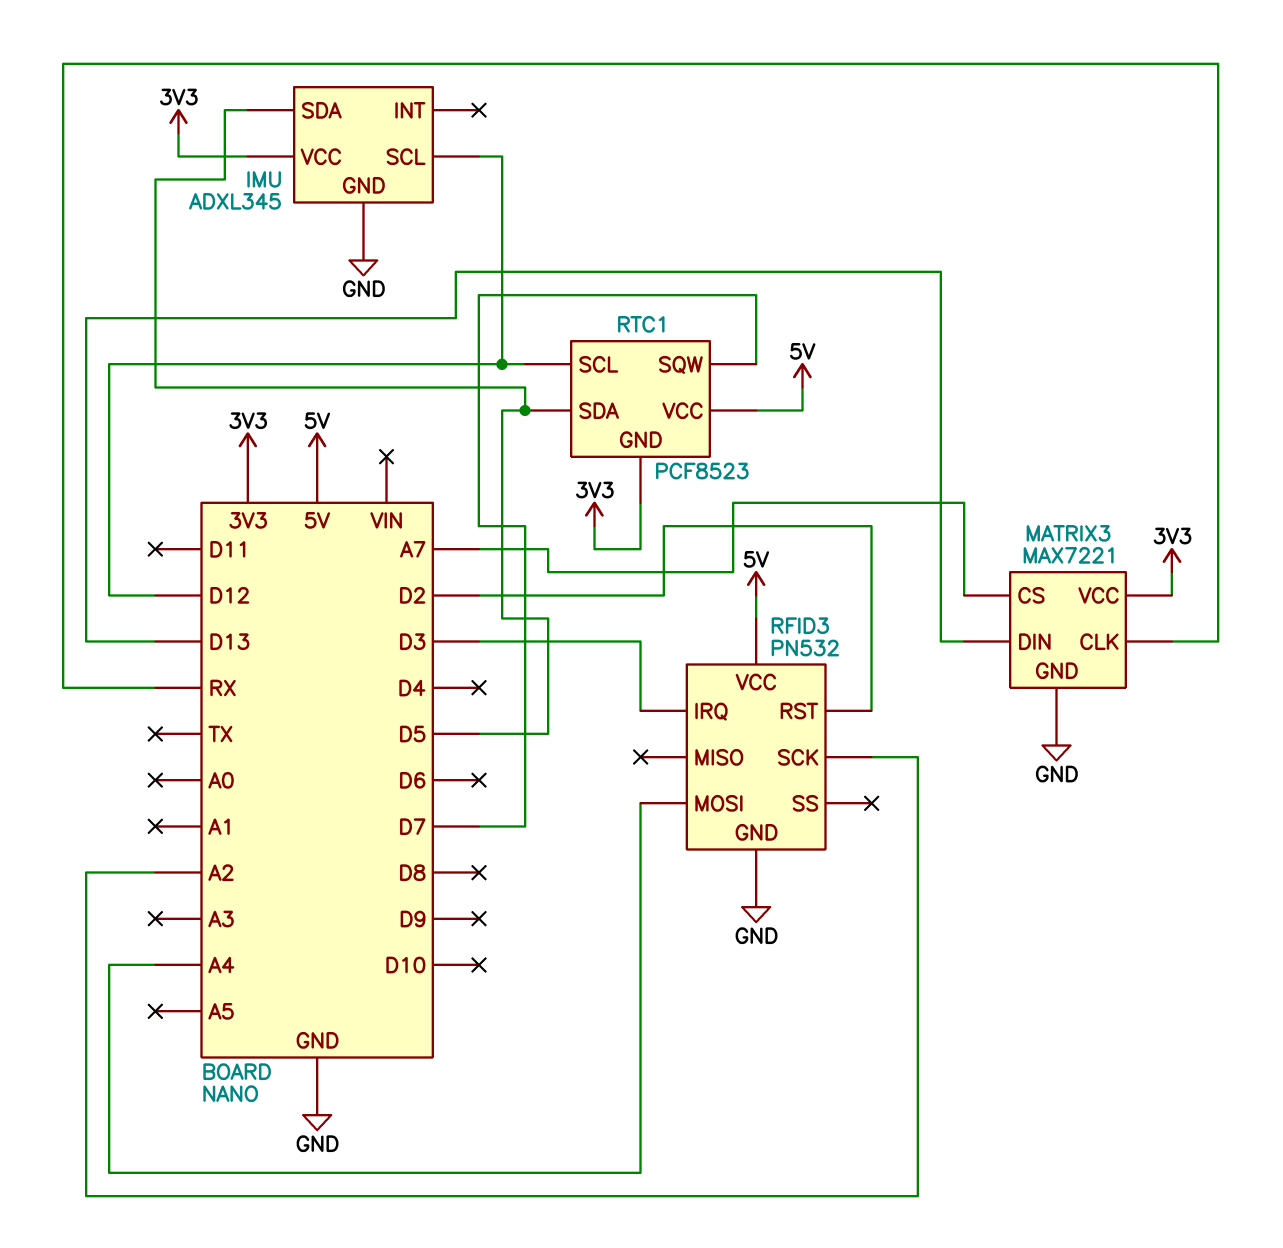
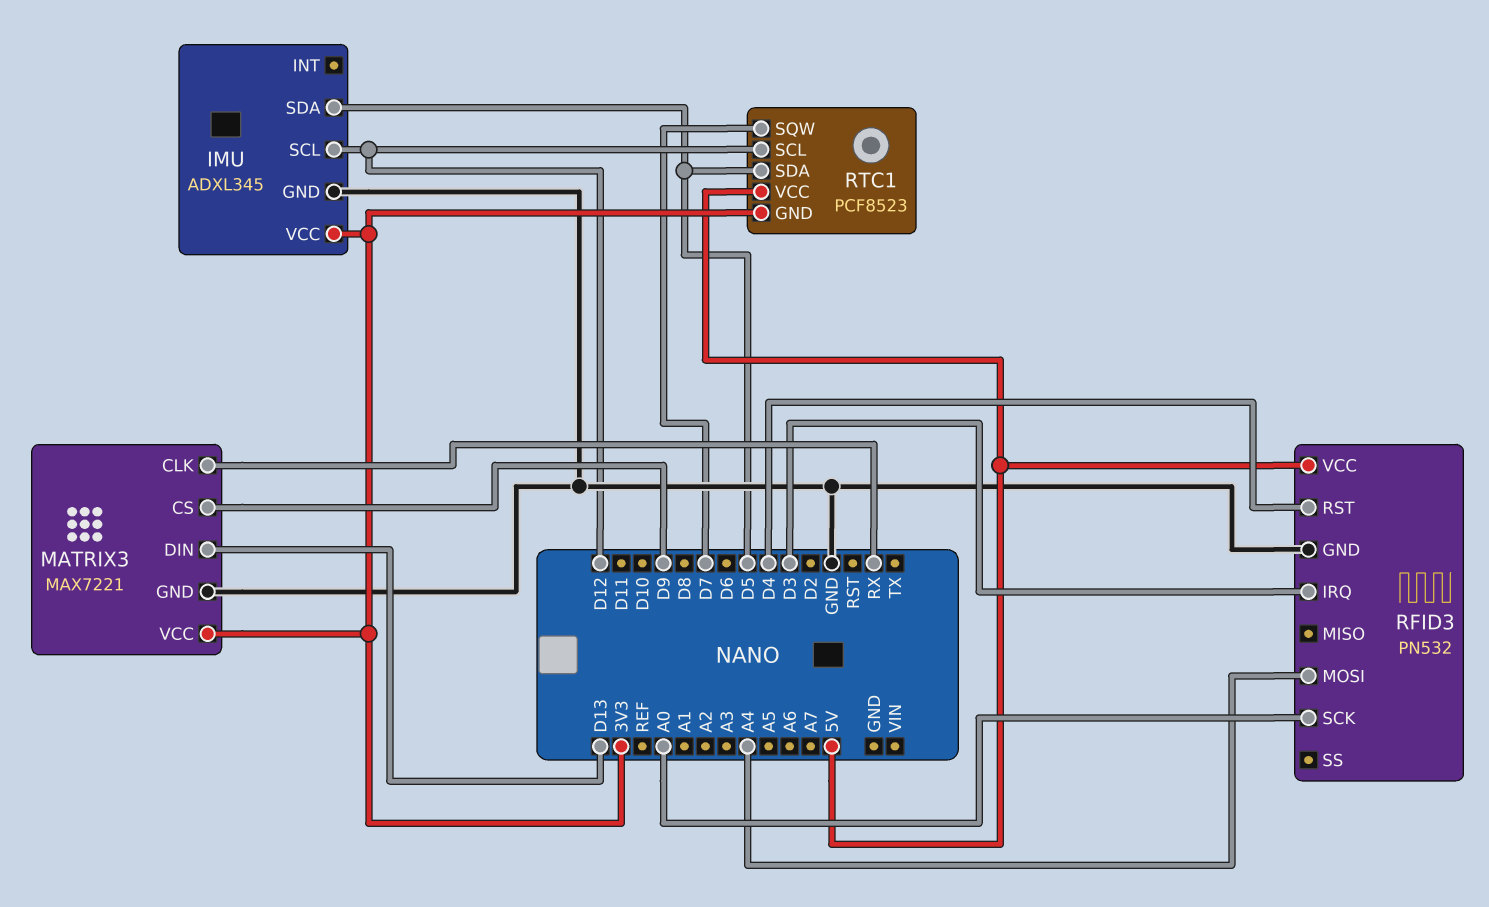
MATRIX3 pin CS: A7 -> D9
RFID3 pin RST: D2 -> D4
RFID3 pin SCK: A2 -> A0

